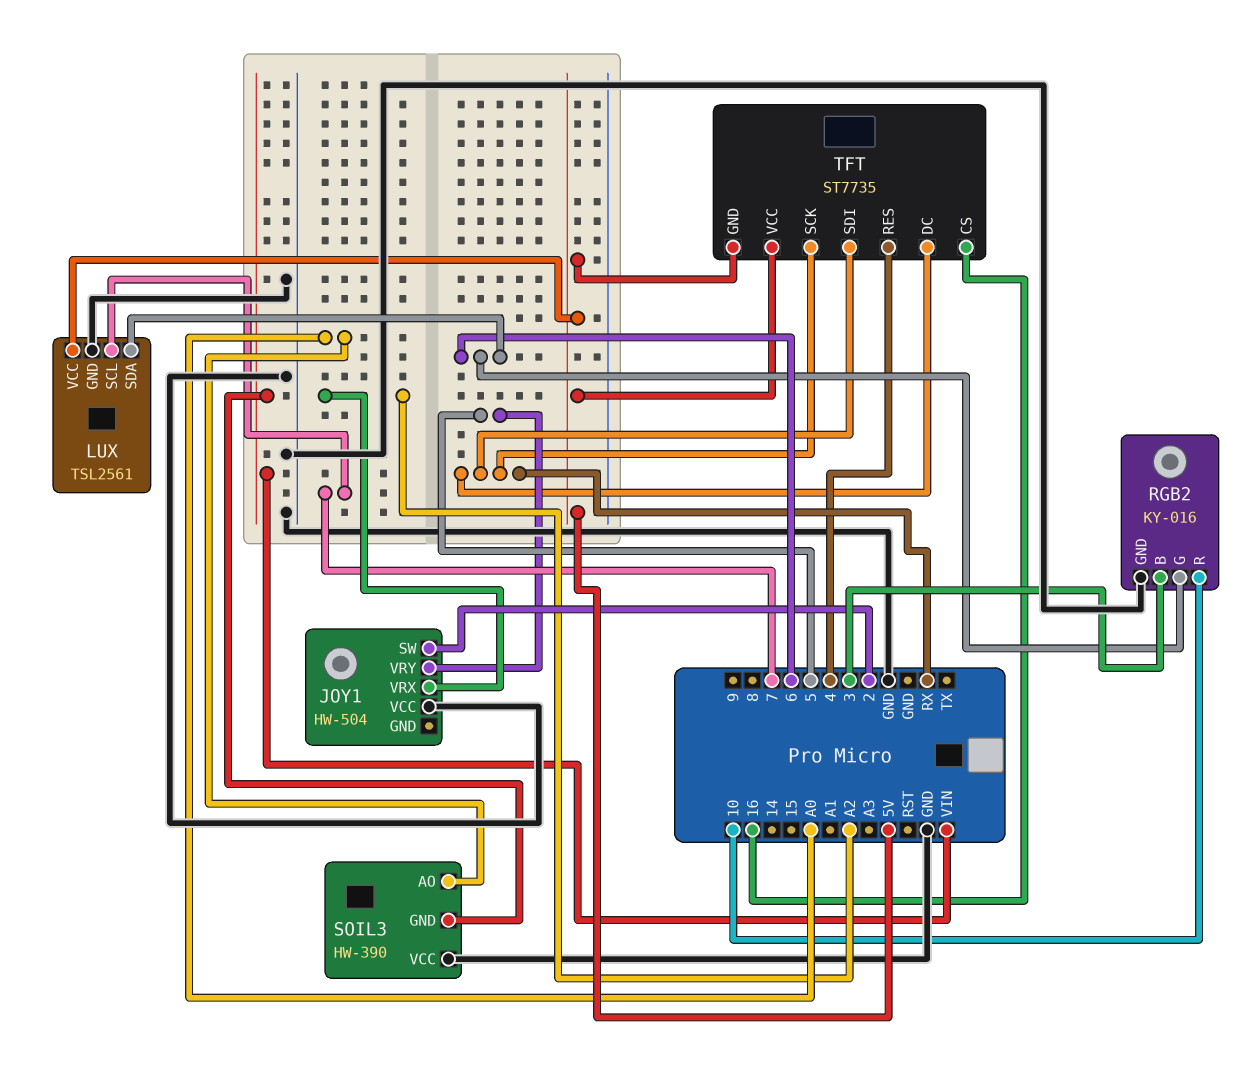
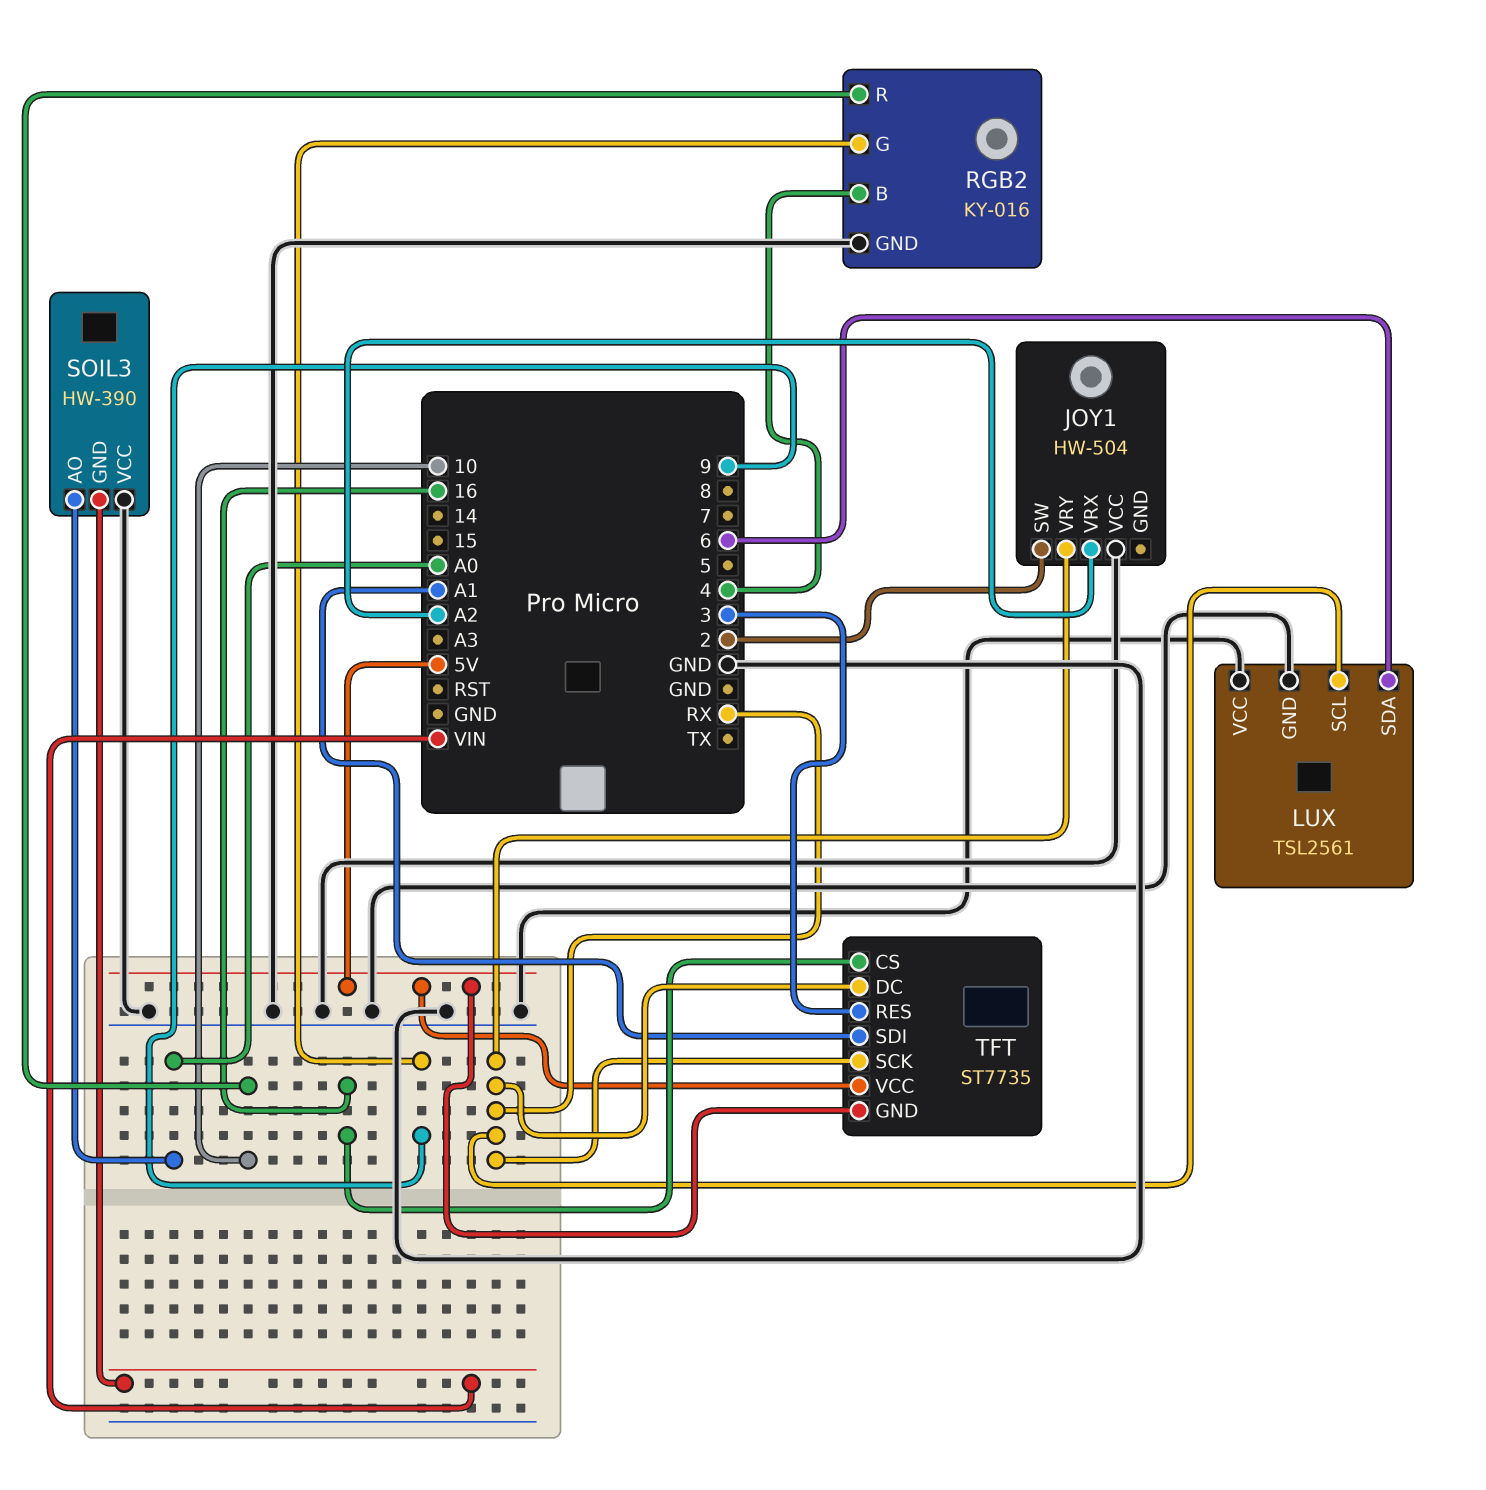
JOY1 pin VRY: 5 -> RX
LUX pin SCL: 7 -> RX
LUX pin VCC: 5V -> GND
RGB2 pin B: 3 -> 4
RGB2 pin G: 6 -> 9
TFT pin RES: 4 -> 3
TFT pin SDI: RX -> A1

